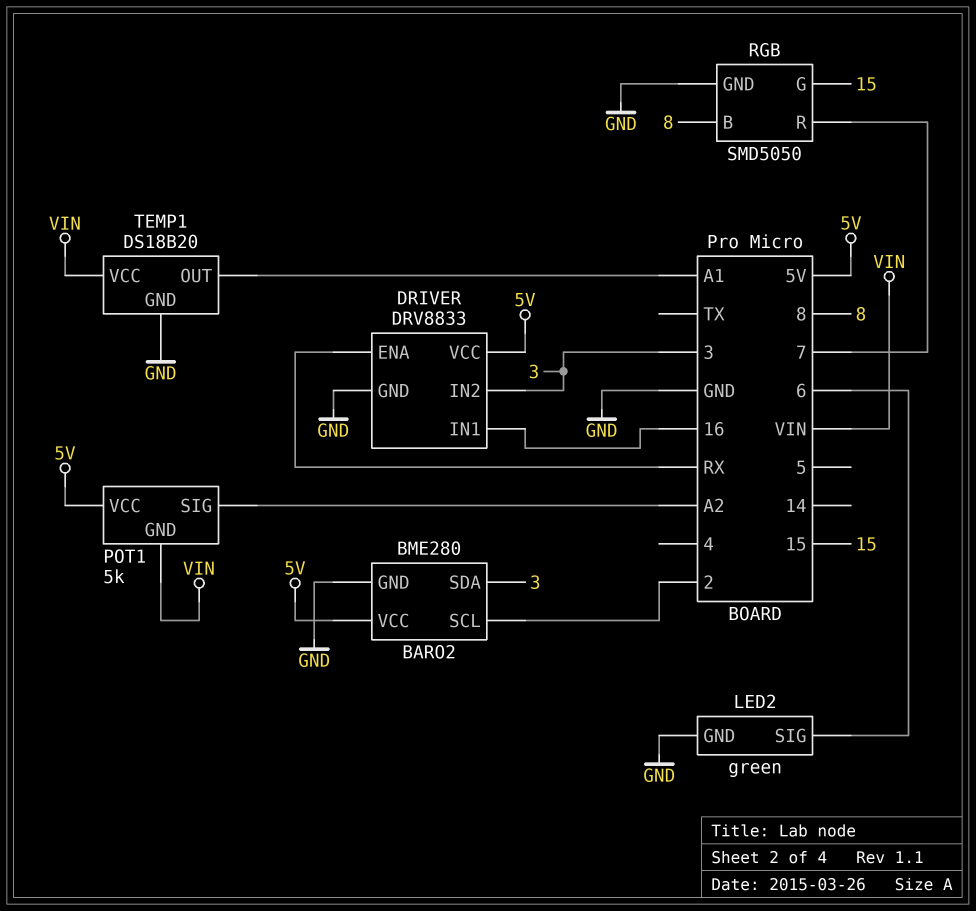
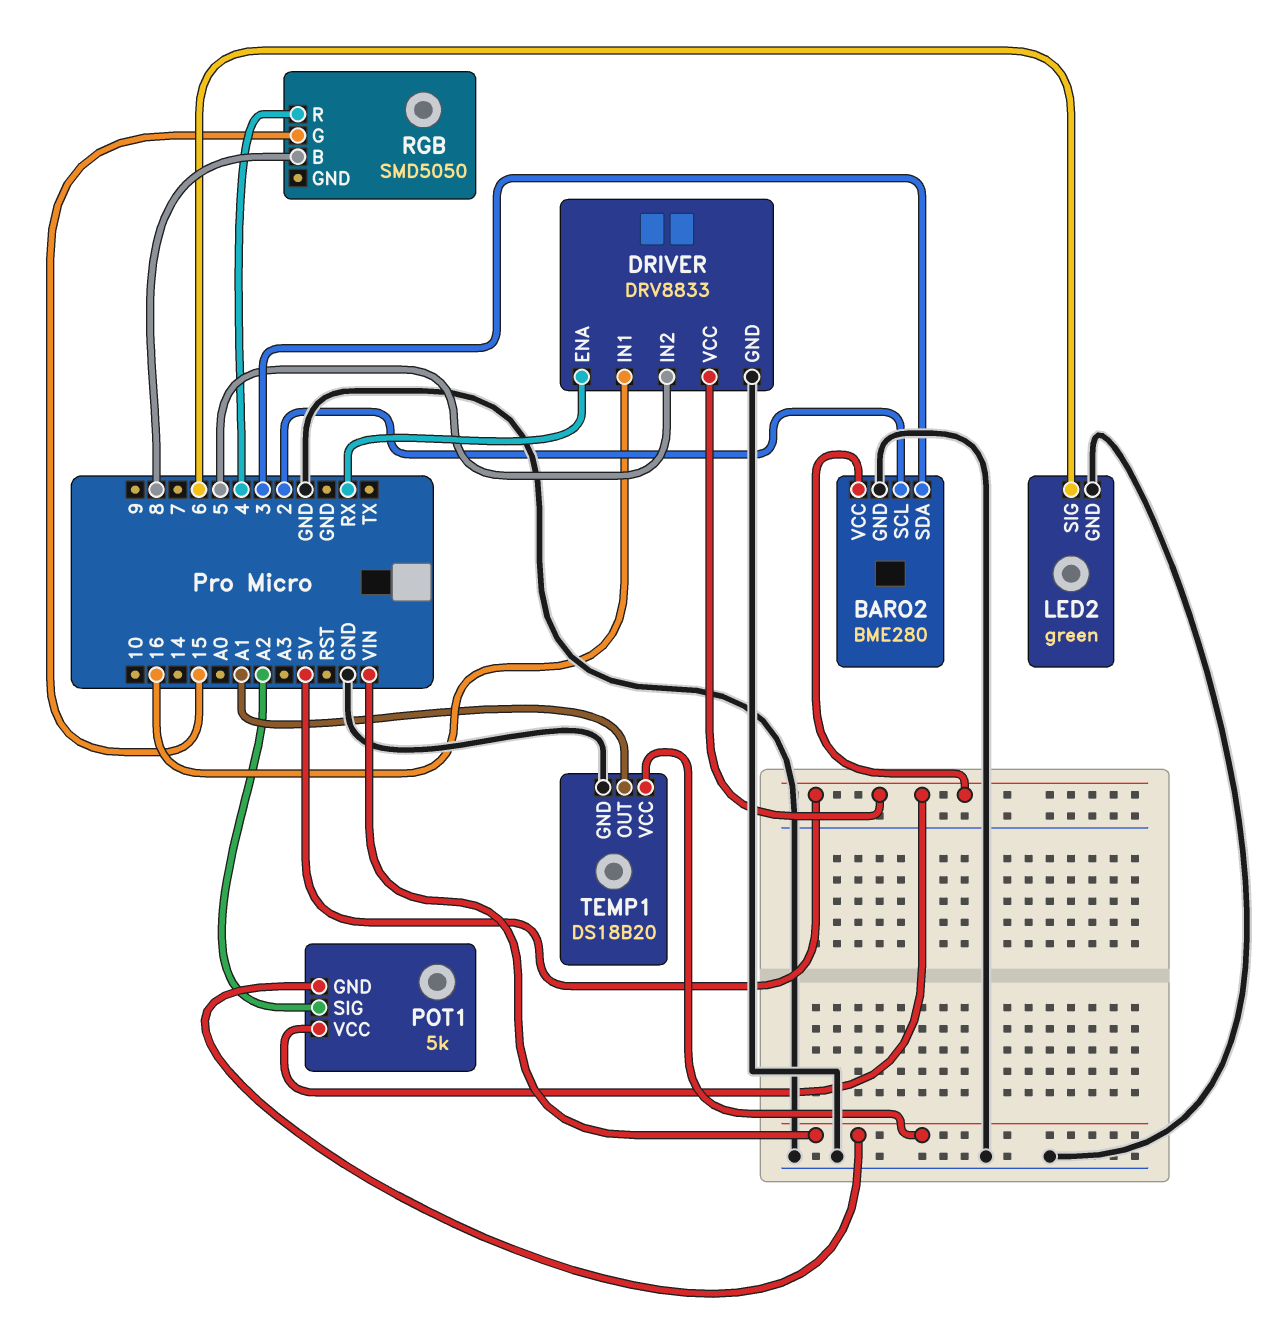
DRIVER pin IN2: 3 -> 5
RGB pin GND: GND -> none
RGB pin R: 7 -> 4

